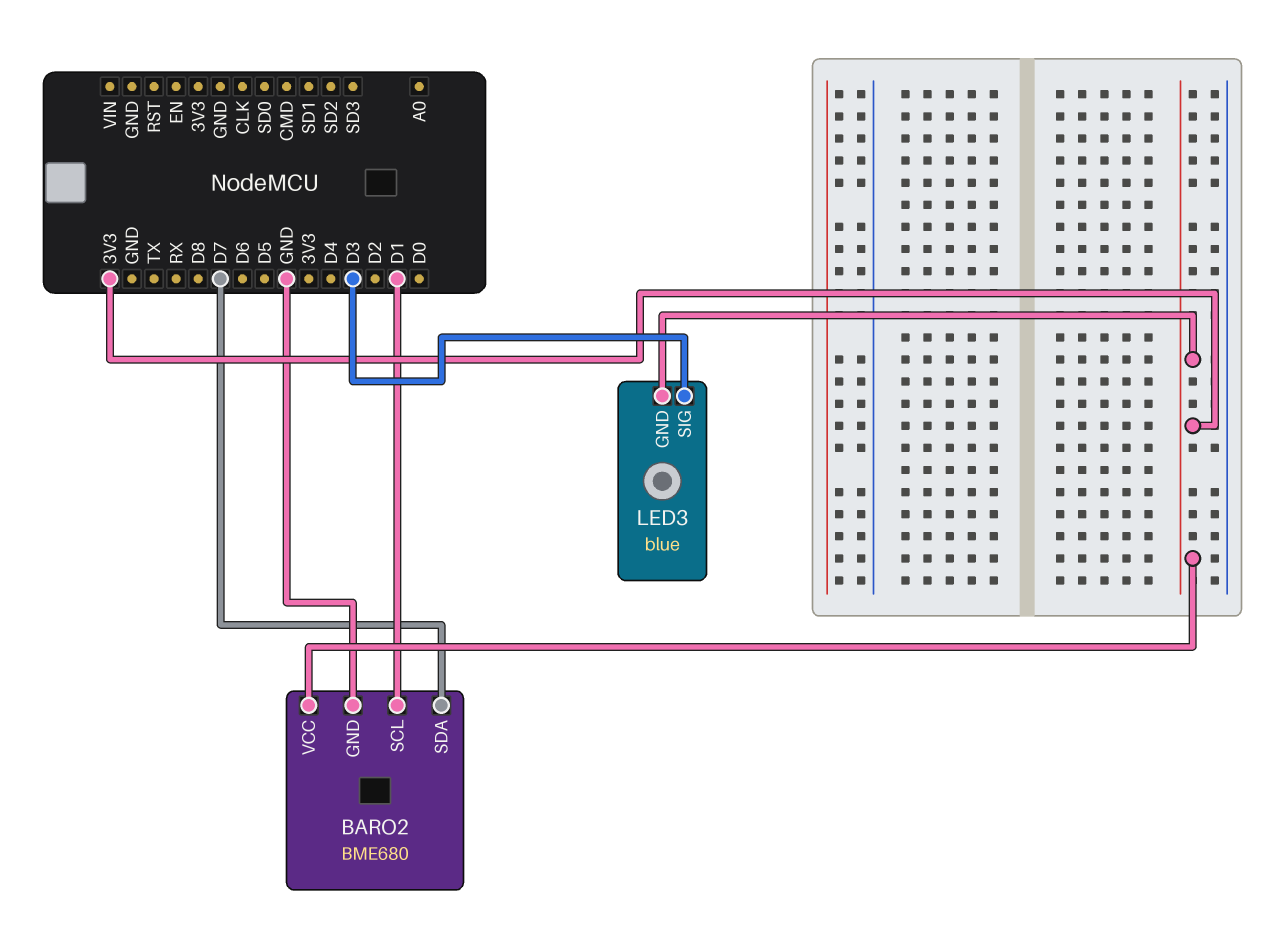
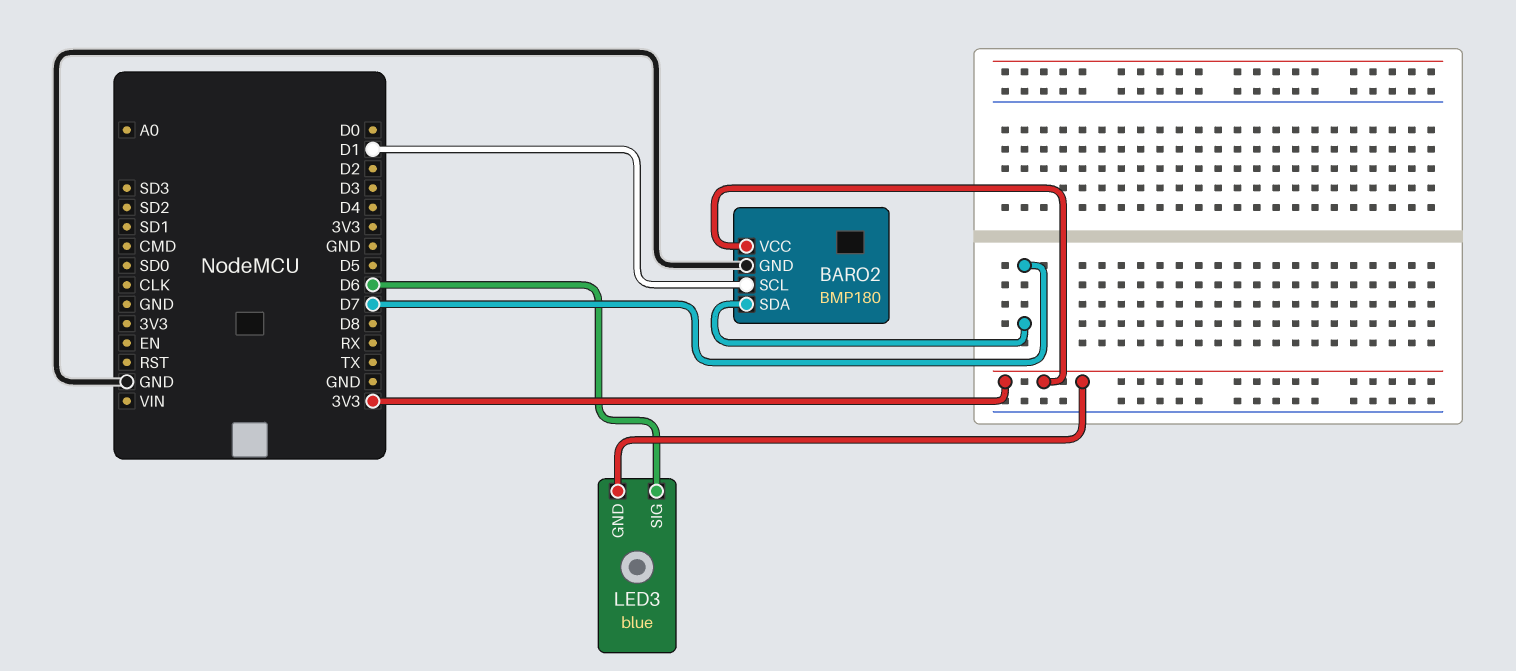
BARO2: BME680 -> BMP180
LED3 pin SIG: D3 -> D6

